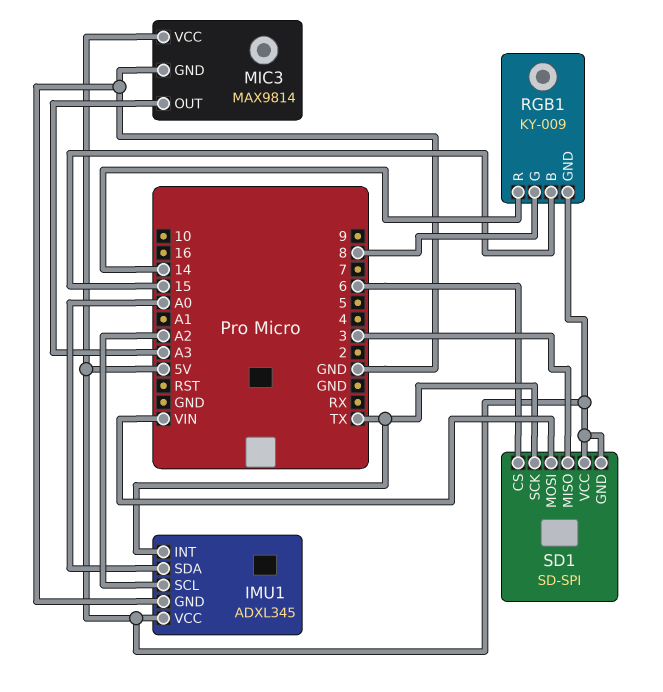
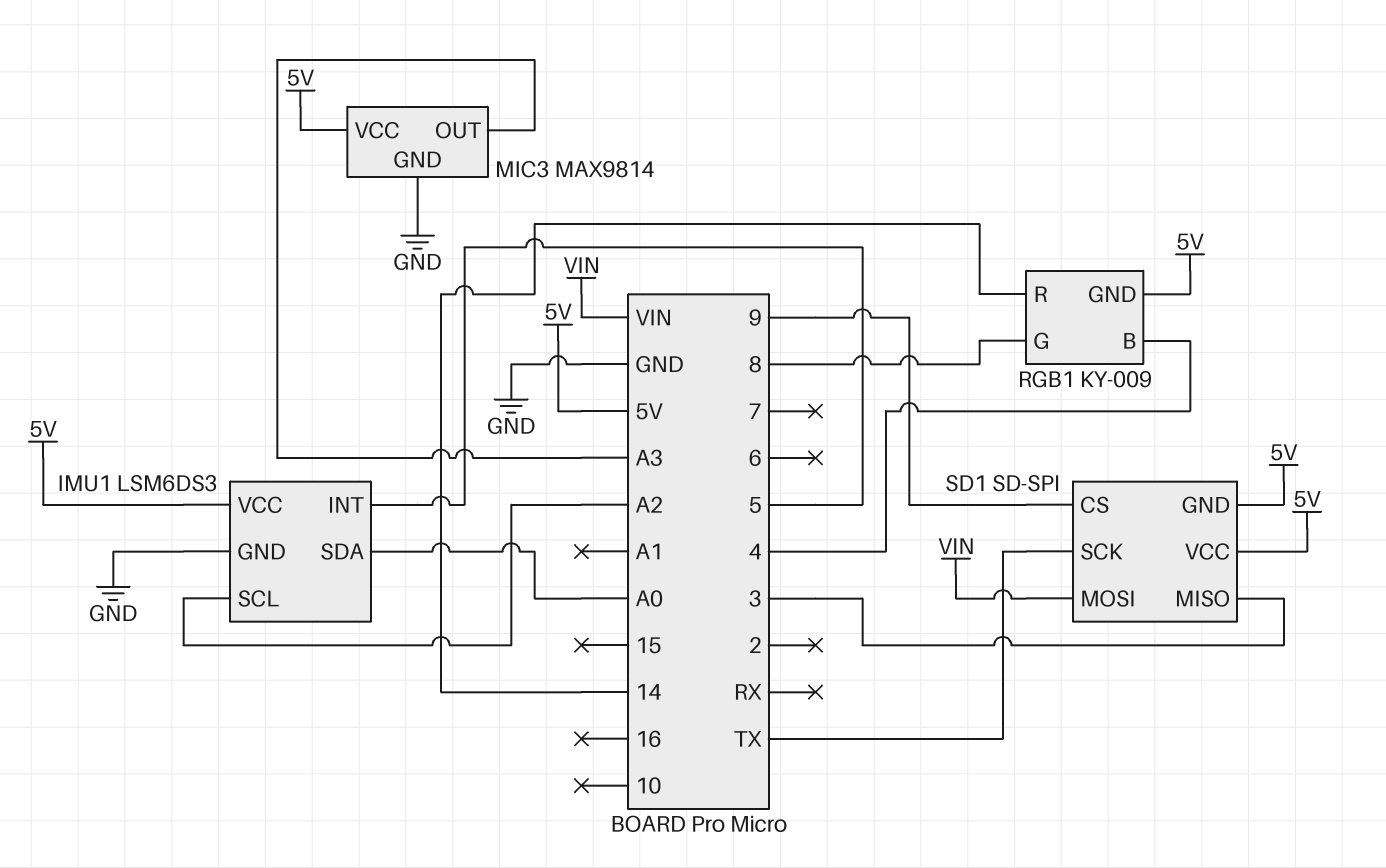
IMU1: ADXL345 -> LSM6DS3
IMU1 pin INT: TX -> 5
RGB1 pin B: 15 -> 4
SD1 pin CS: 6 -> 9

